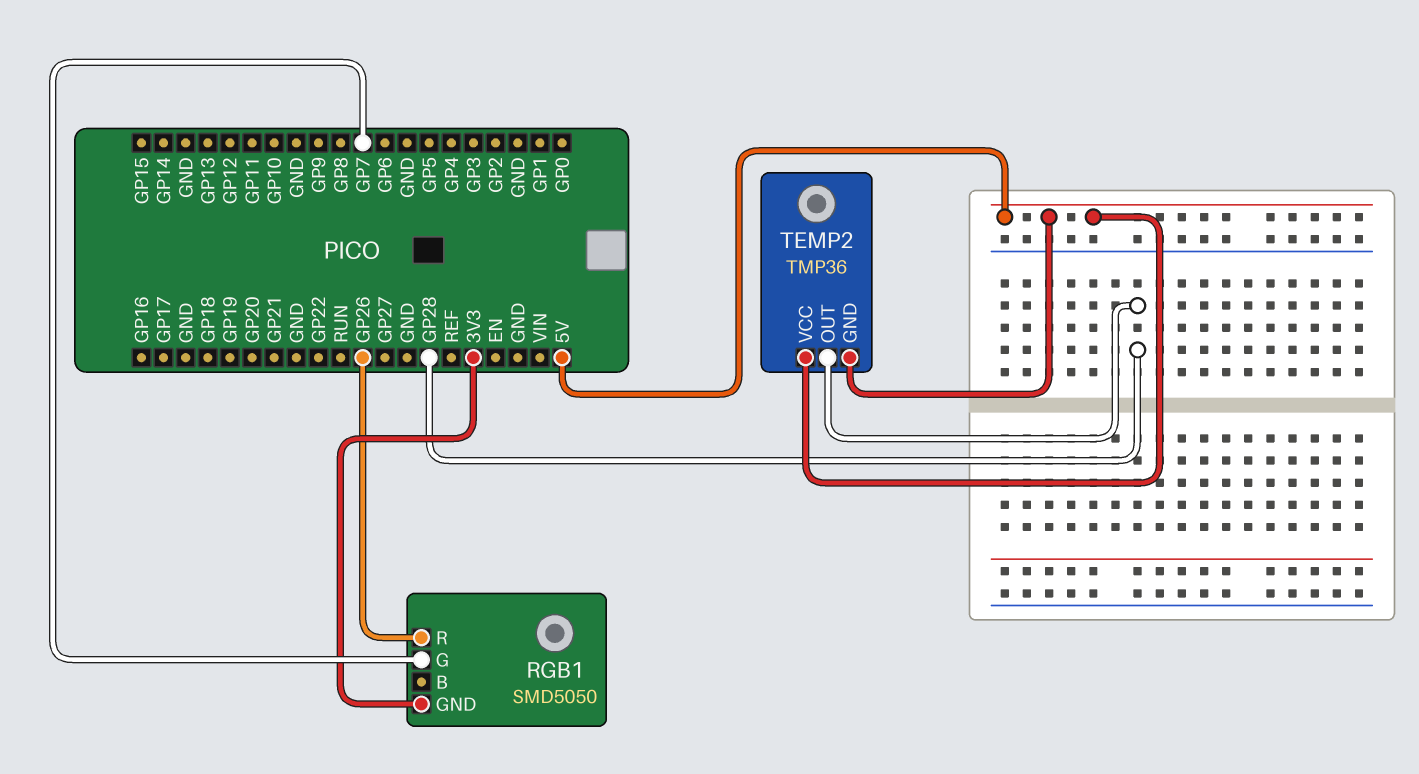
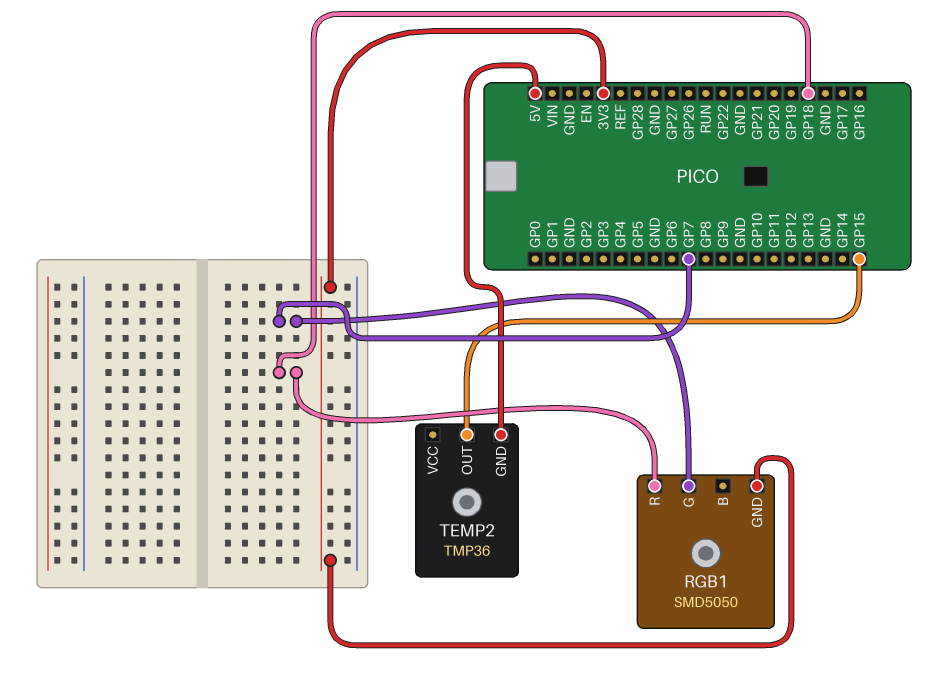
RGB1 pin R: GP26 -> GP18
TEMP2 pin OUT: GP28 -> GP15
TEMP2 pin VCC: 5V -> none

